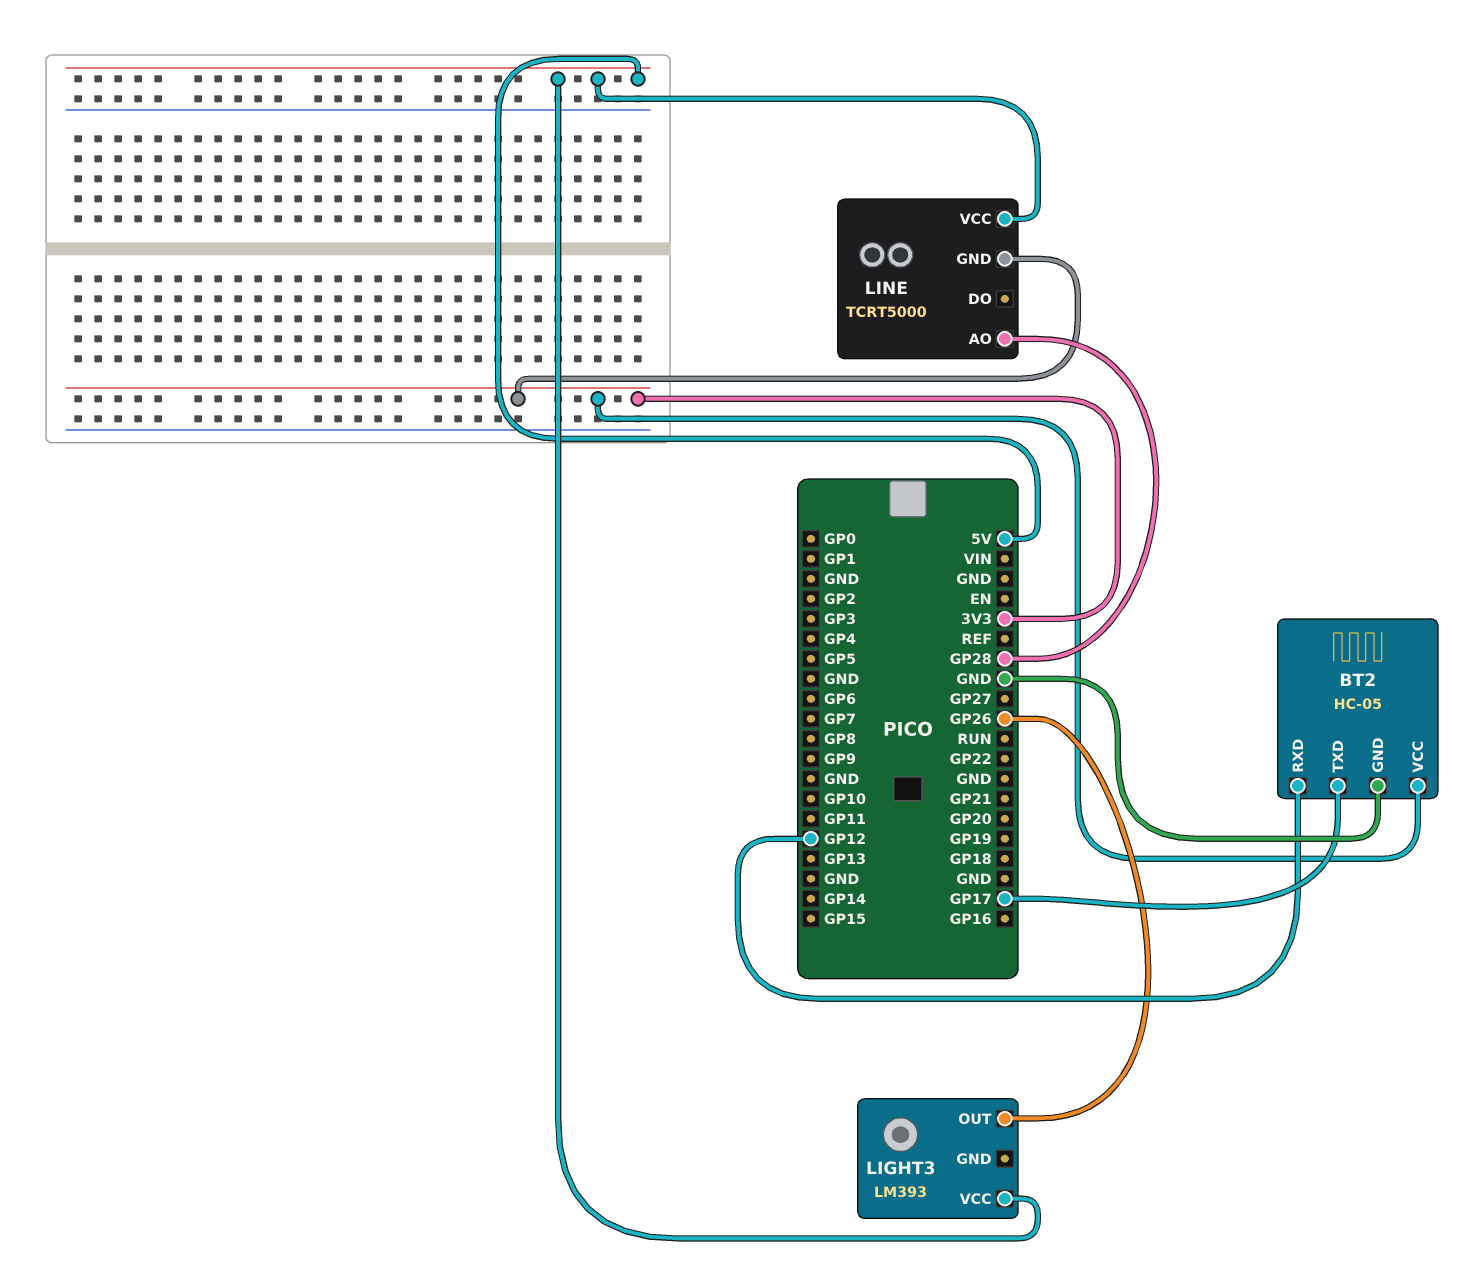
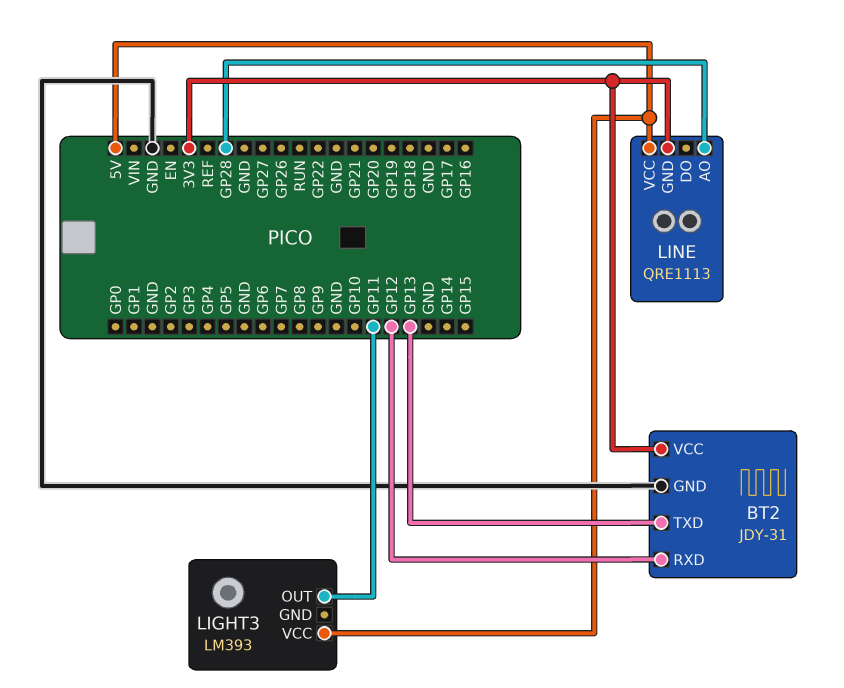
BT2: HC-05 -> JDY-31
BT2 pin TXD: GP17 -> GP13
LIGHT3 pin OUT: GP26 -> GP11
LINE: TCRT5000 -> QRE1113

